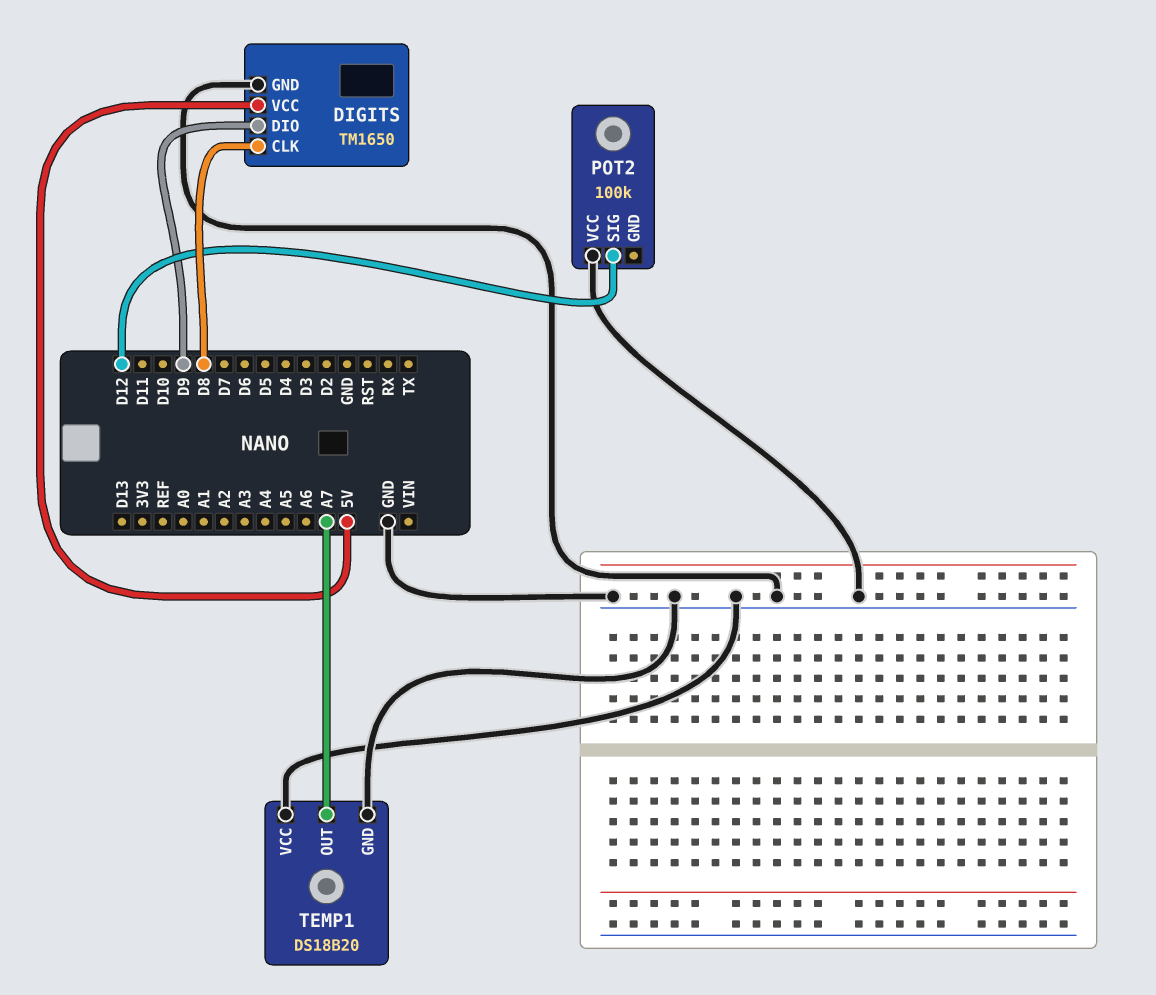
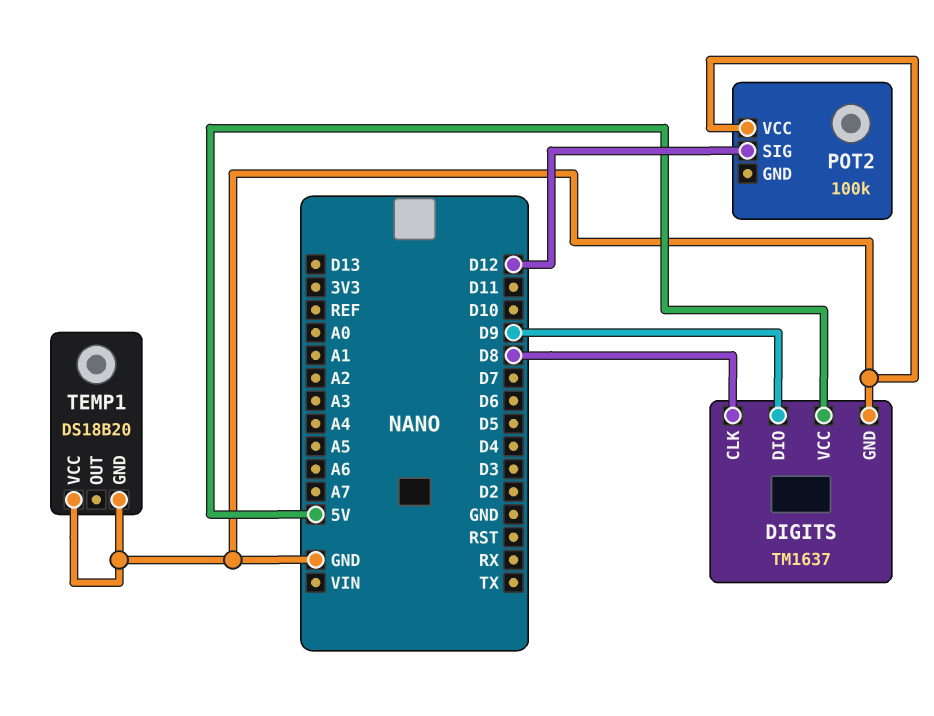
DIGITS: TM1650 -> TM1637
TEMP1 pin OUT: A7 -> none

